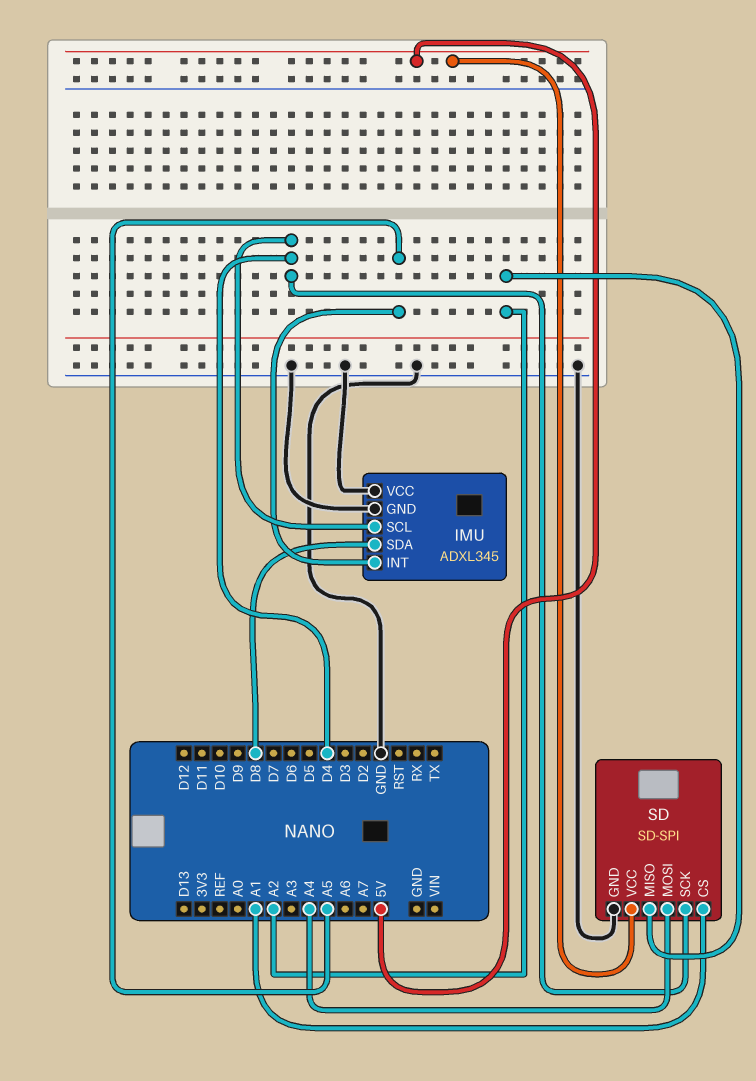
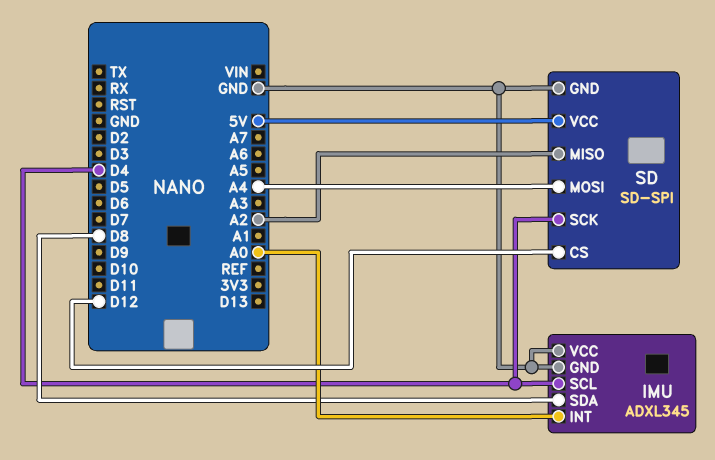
IMU pin INT: A5 -> A0
SD pin CS: A1 -> D12

